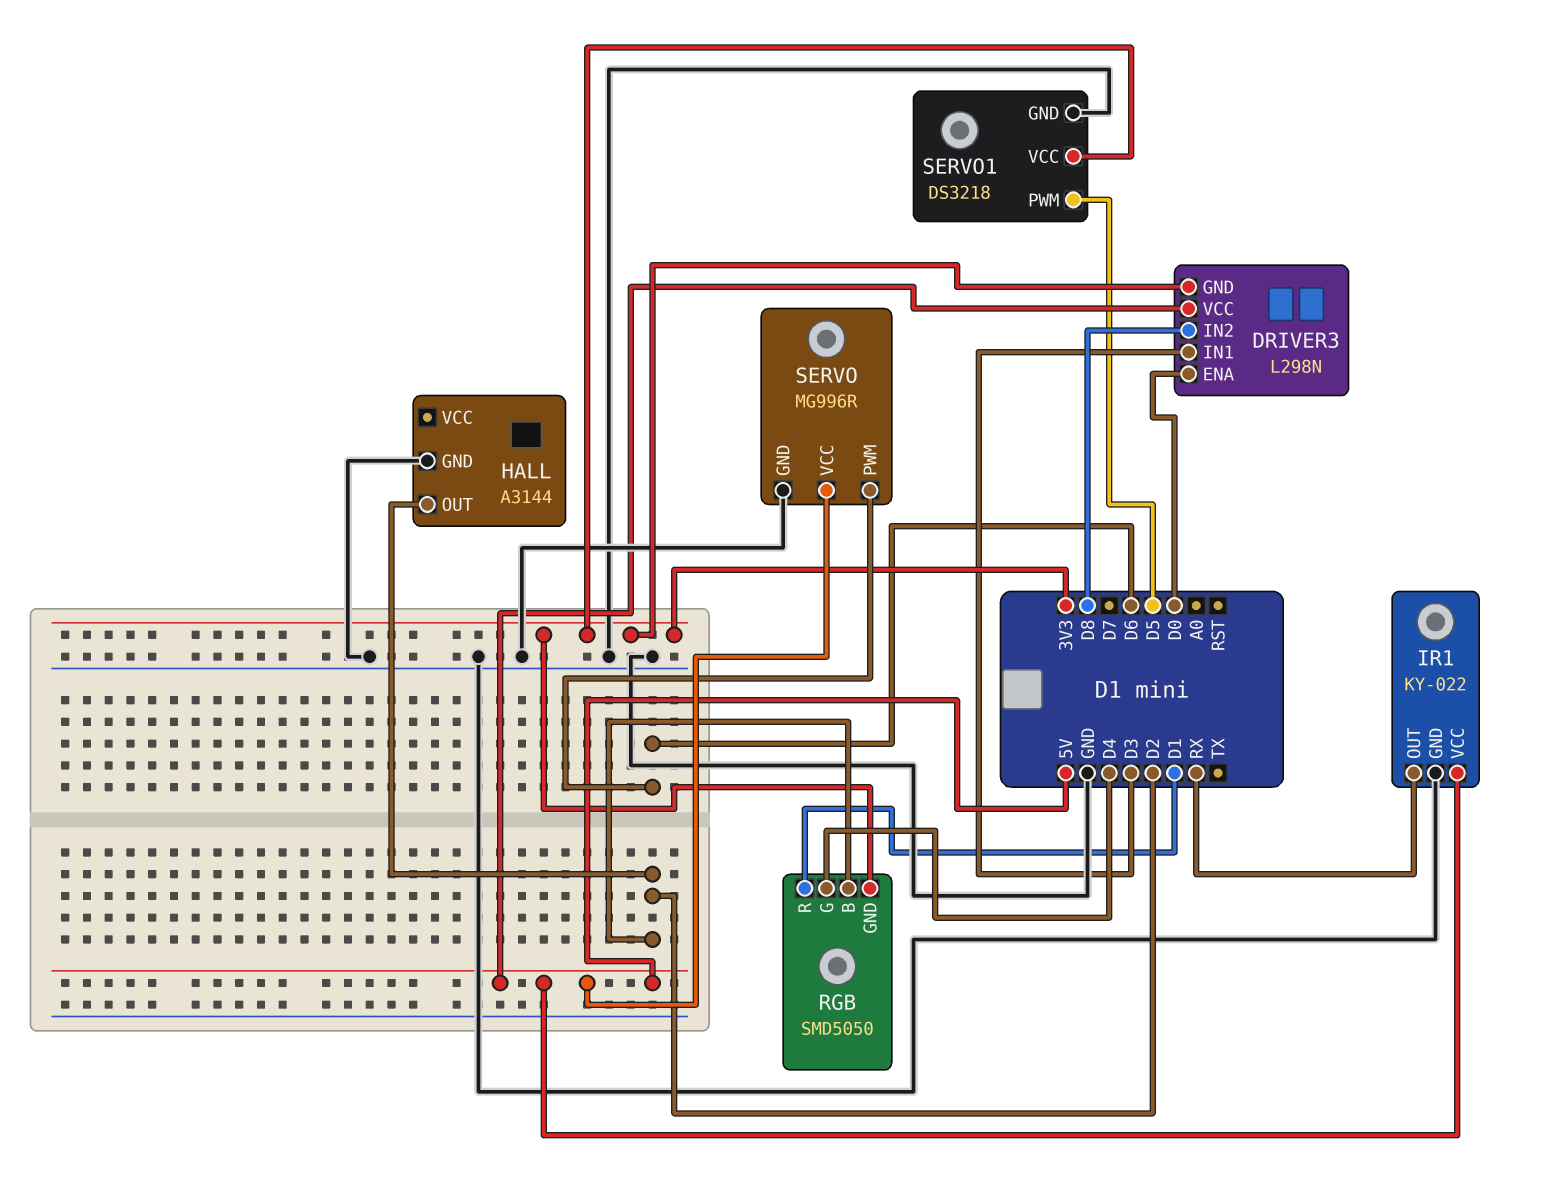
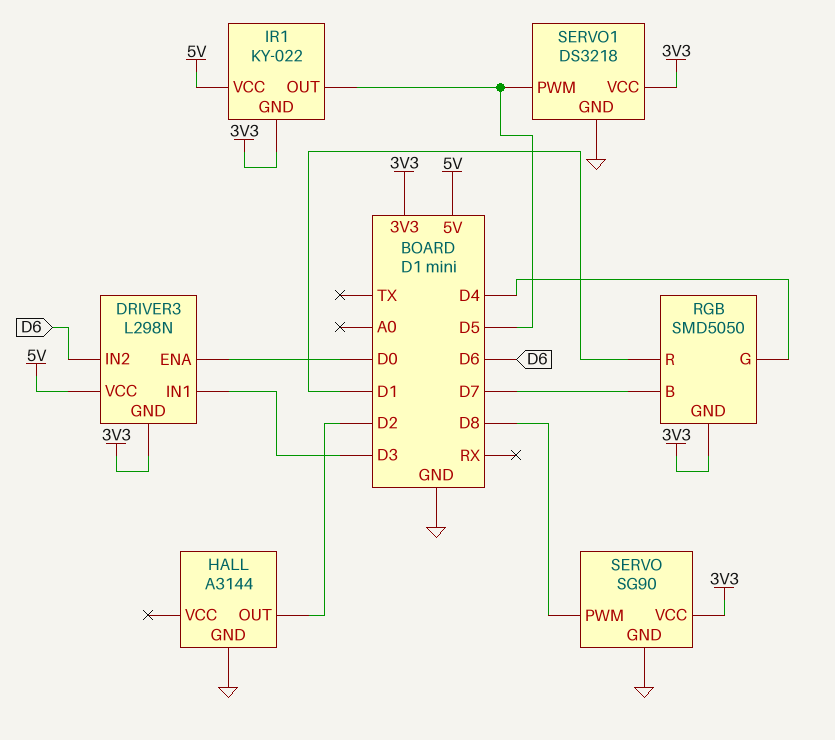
DRIVER3 pin IN2: D8 -> D6
IR1 pin GND: GND -> 3V3
IR1 pin OUT: RX -> D5
RGB pin B: D2 -> D7
SERVO: MG996R -> SG90
SERVO pin PWM: D6 -> D8
SERVO pin VCC: 5V -> 3V3

